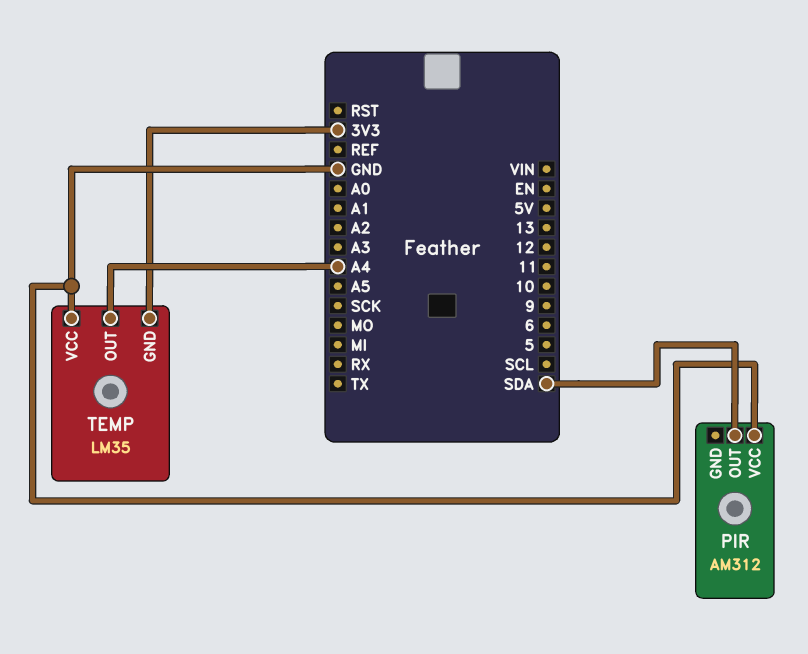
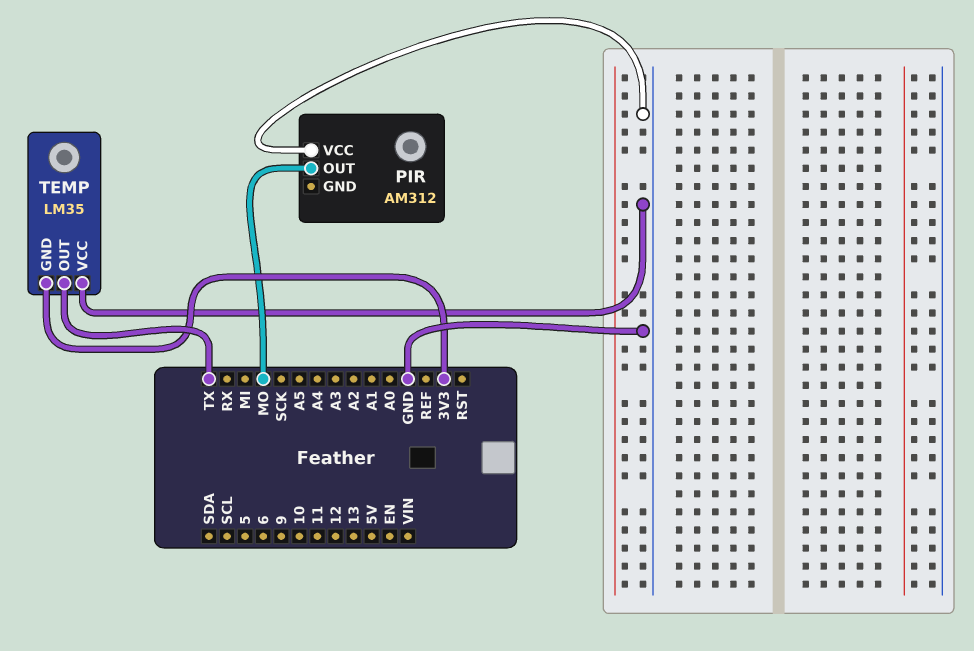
PIR pin OUT: SDA -> MO
TEMP pin OUT: A4 -> TX

